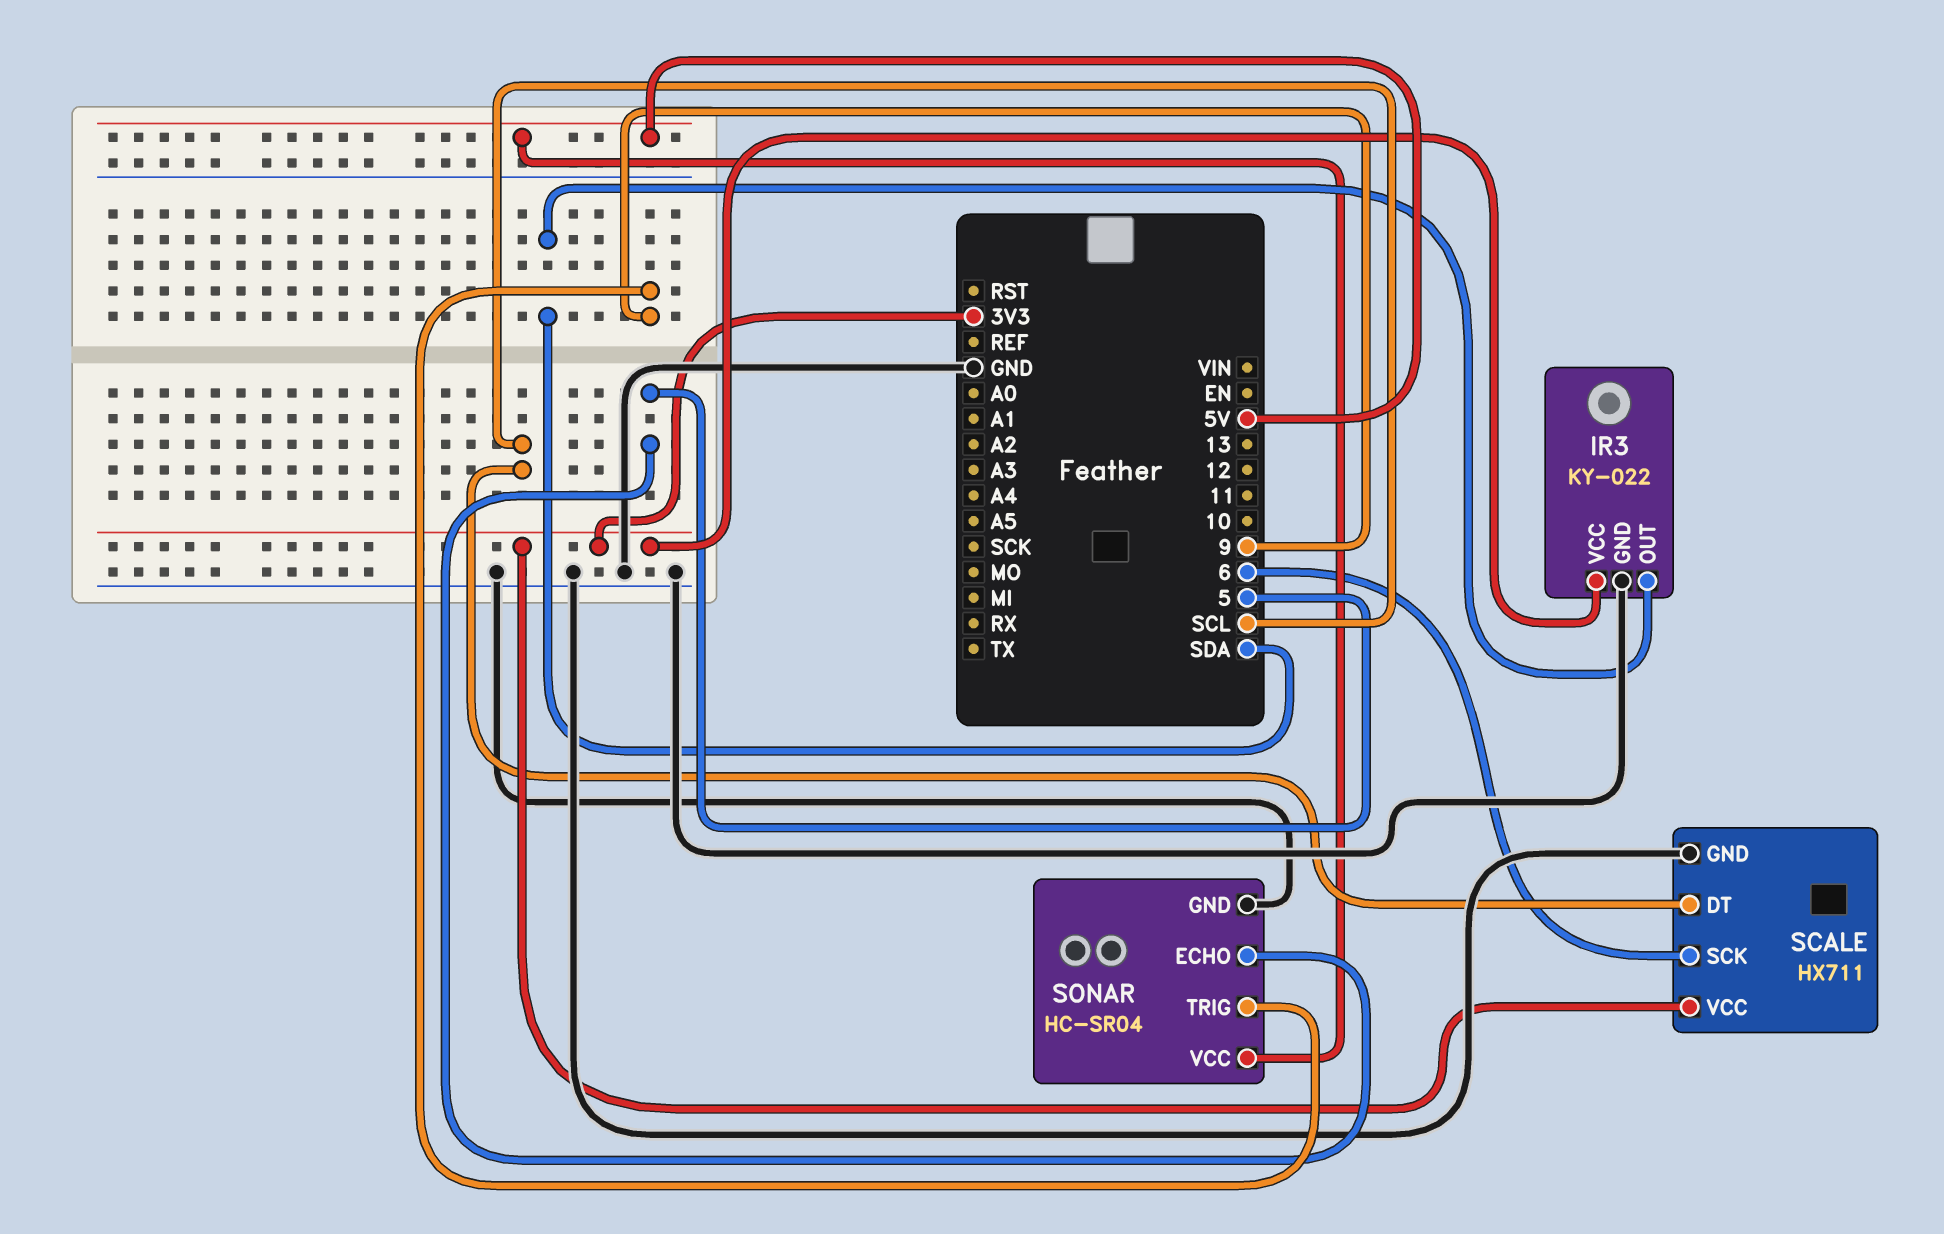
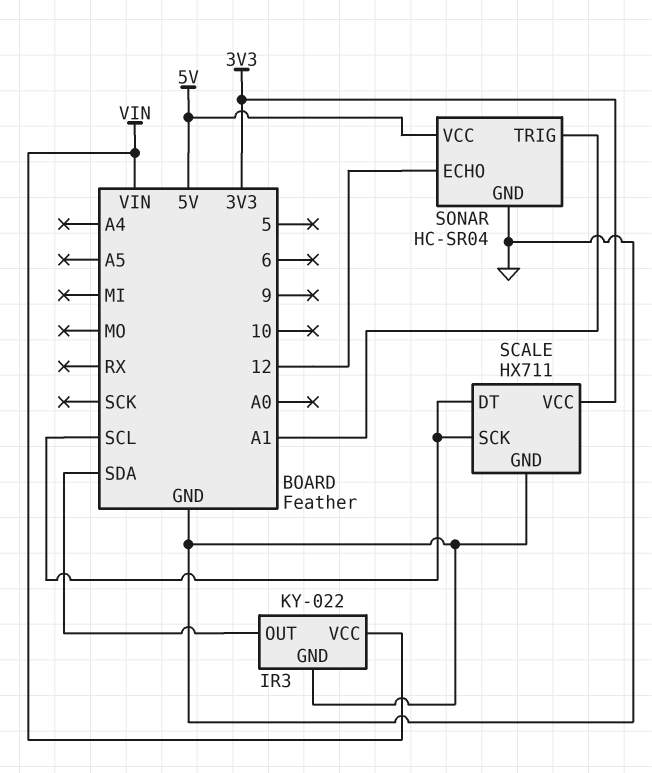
IR3 pin VCC: 3V3 -> VIN
SCALE pin SCK: 6 -> SCL
SONAR pin ECHO: 5 -> 12
SONAR pin TRIG: 9 -> A1

